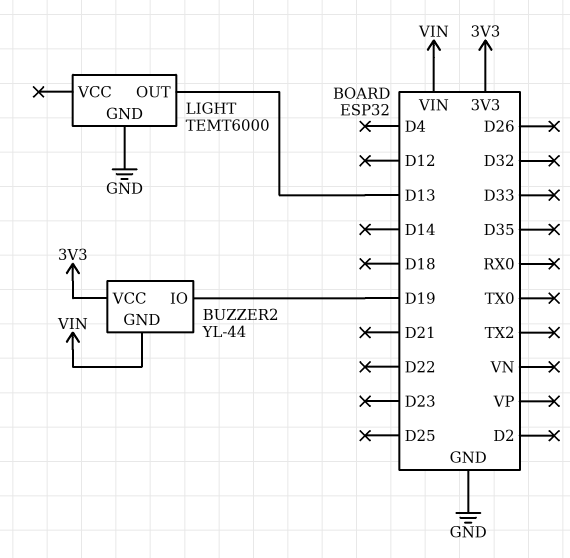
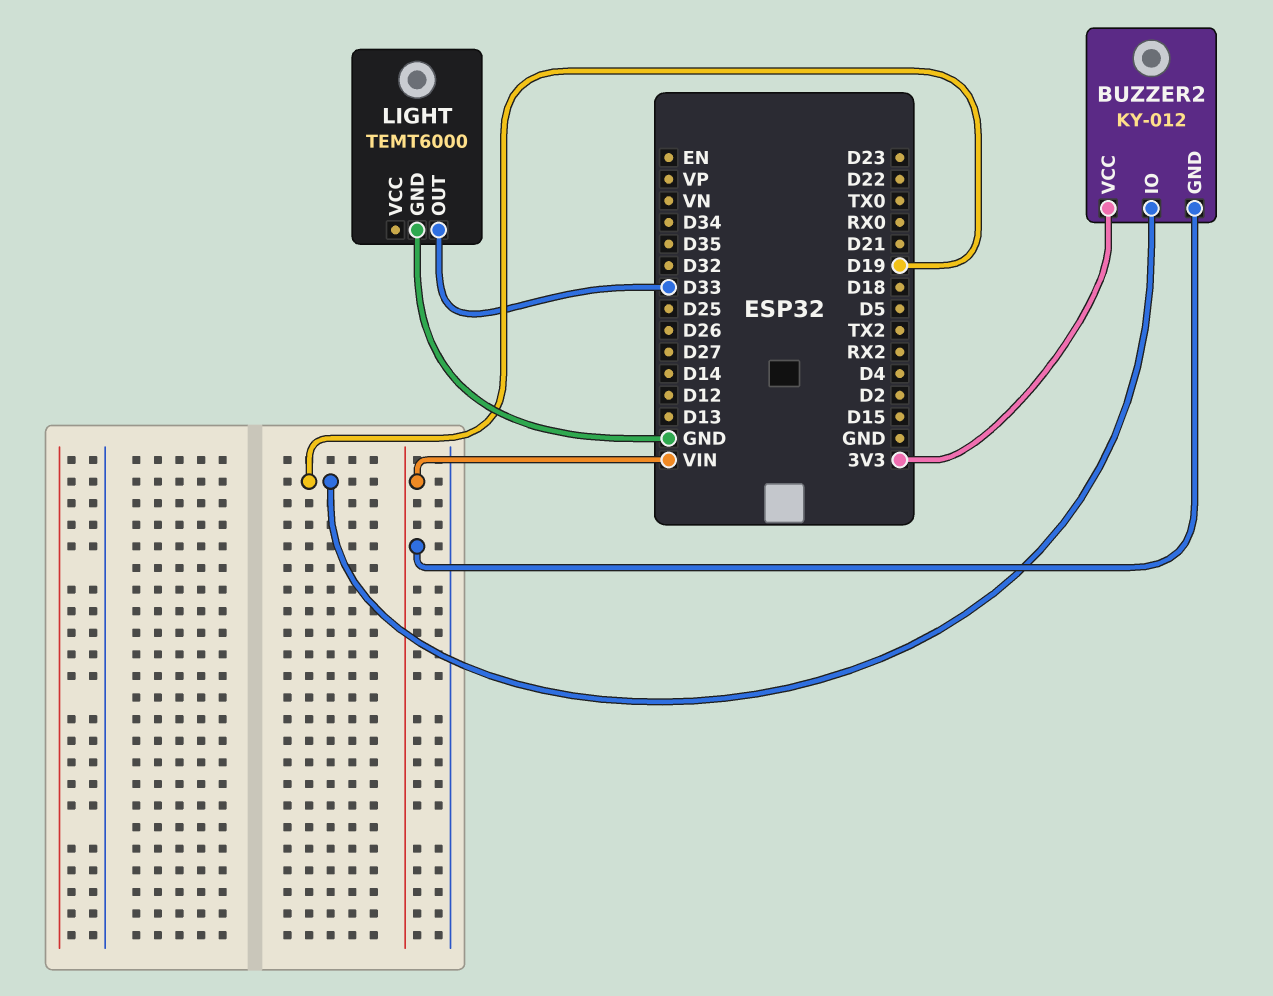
BUZZER2: YL-44 -> KY-012
LIGHT pin OUT: D13 -> D33

